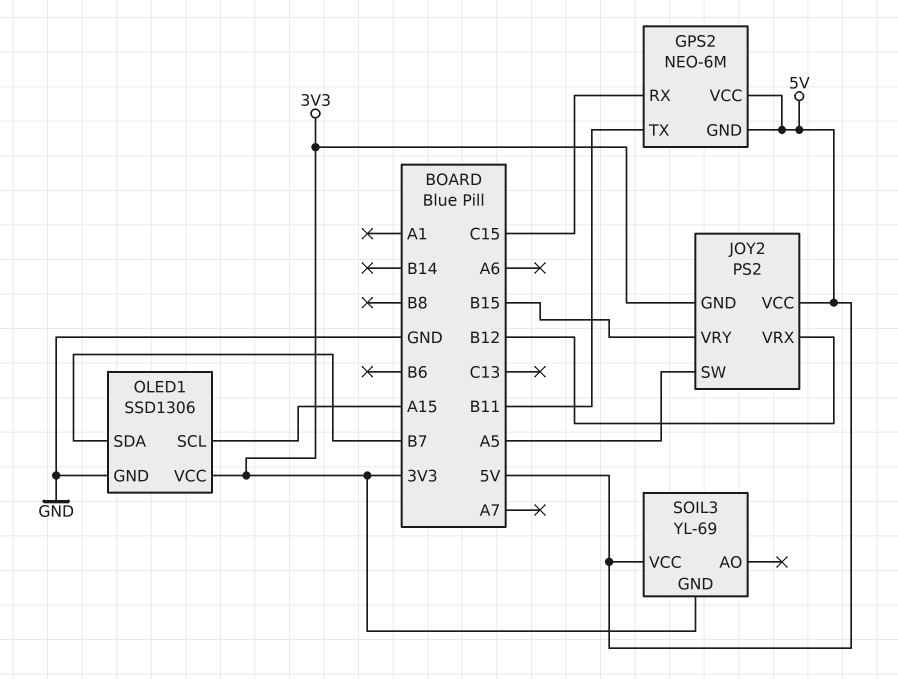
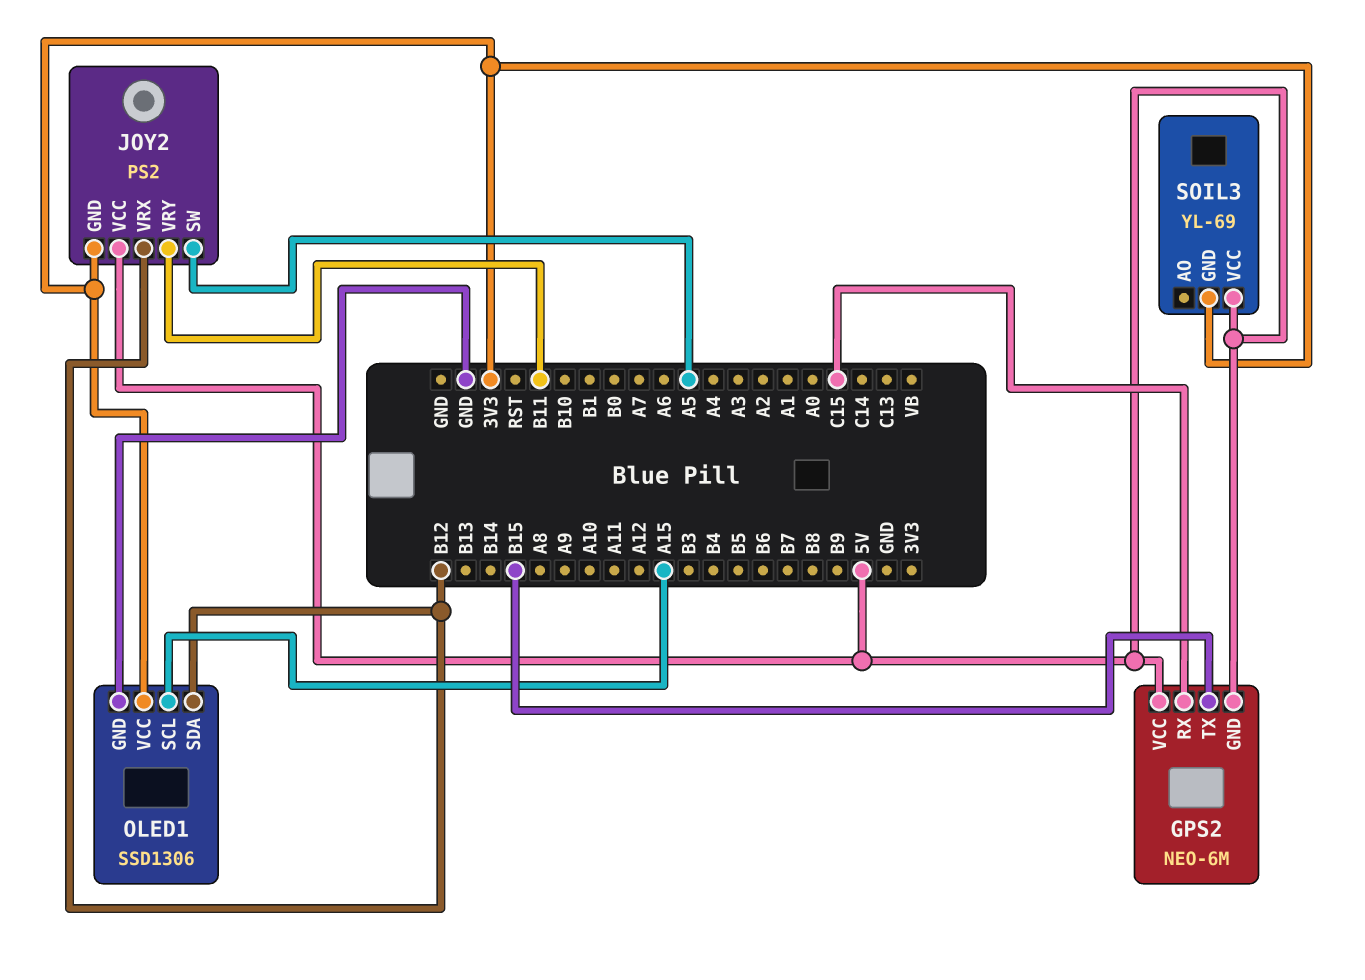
GPS2 pin TX: B11 -> B15
JOY2 pin VRY: B15 -> B11
OLED1 pin SDA: B7 -> B12

